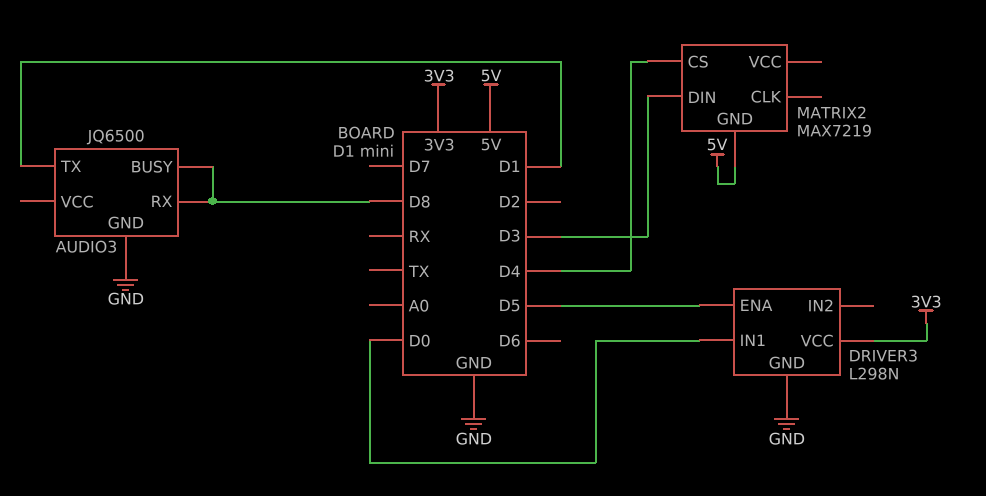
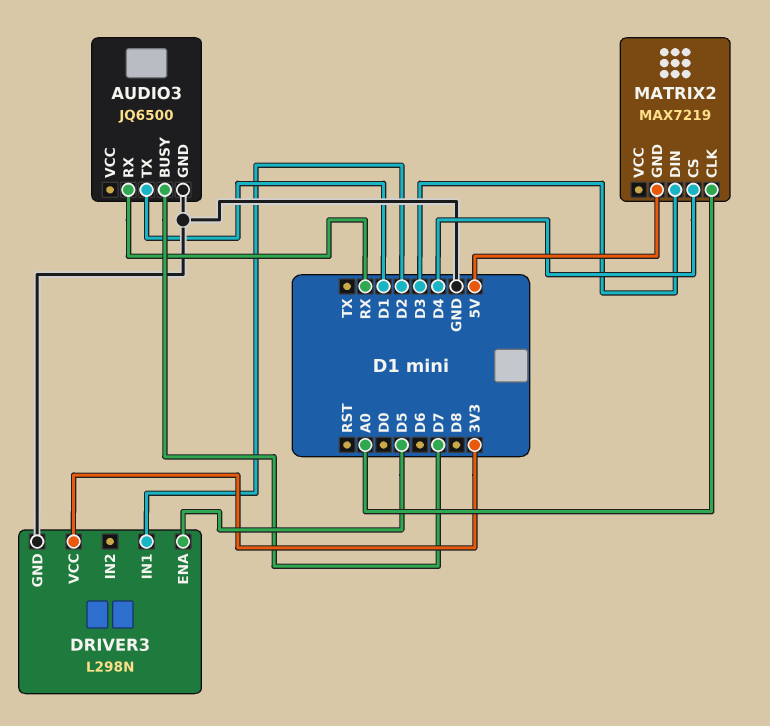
AUDIO3 pin BUSY: D8 -> D7
AUDIO3 pin RX: D8 -> RX
DRIVER3 pin IN1: D0 -> D2
MATRIX2 pin CLK: none -> A0

